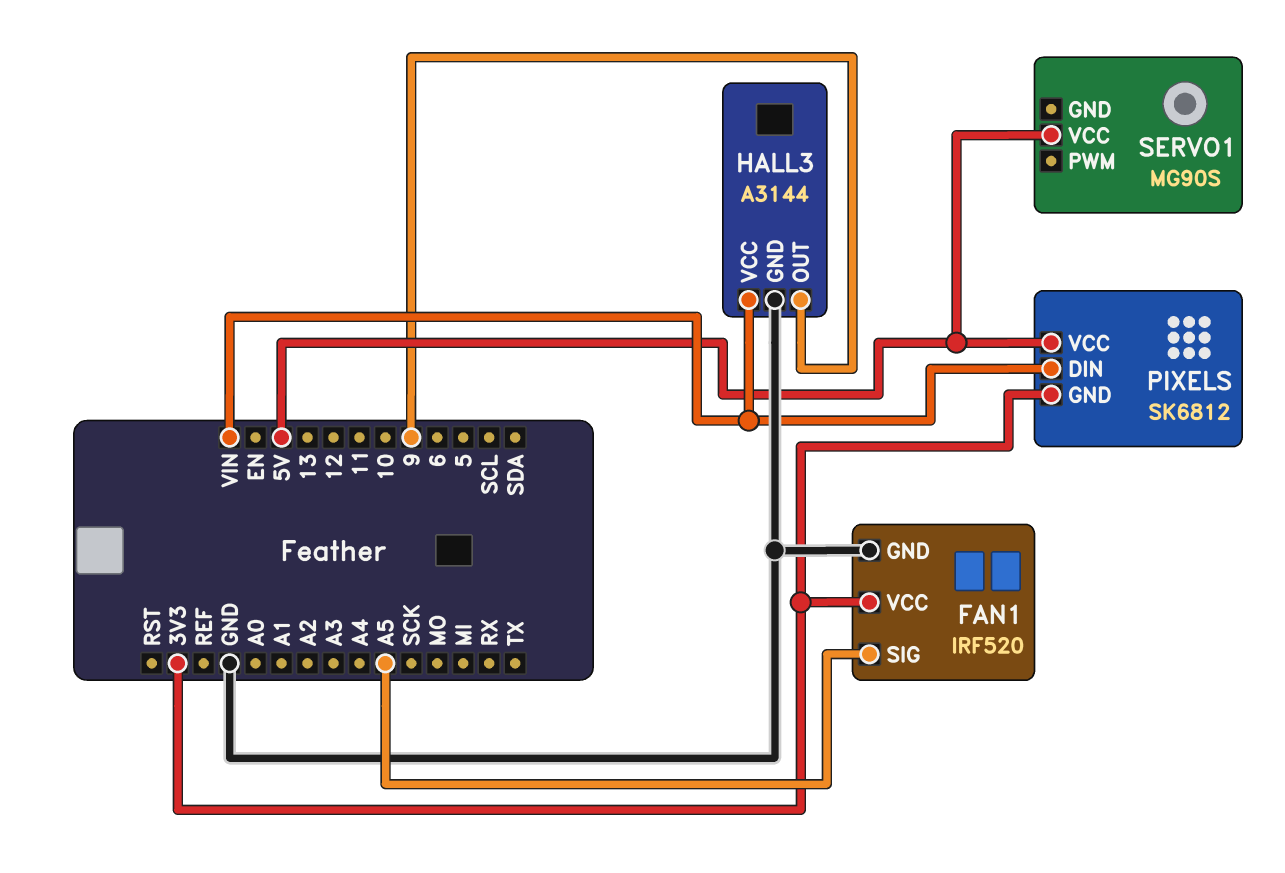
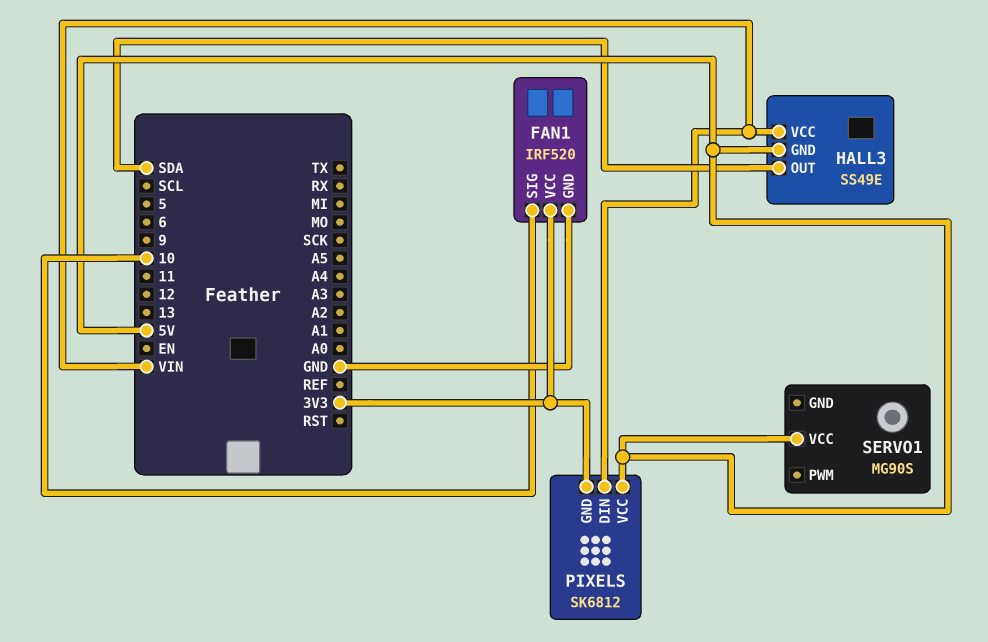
FAN1 pin SIG: A5 -> 10
HALL3: A3144 -> SS49E
HALL3 pin GND: GND -> 5V
HALL3 pin OUT: 9 -> SDA

